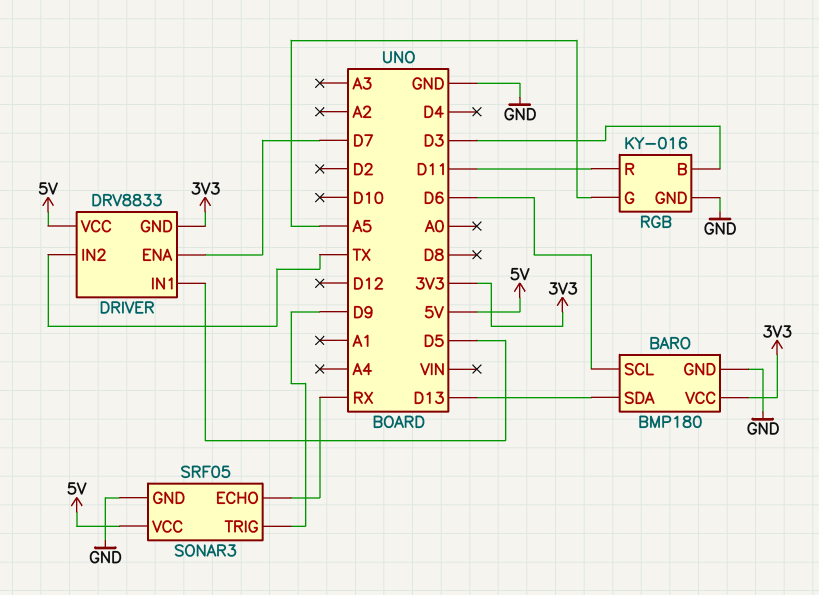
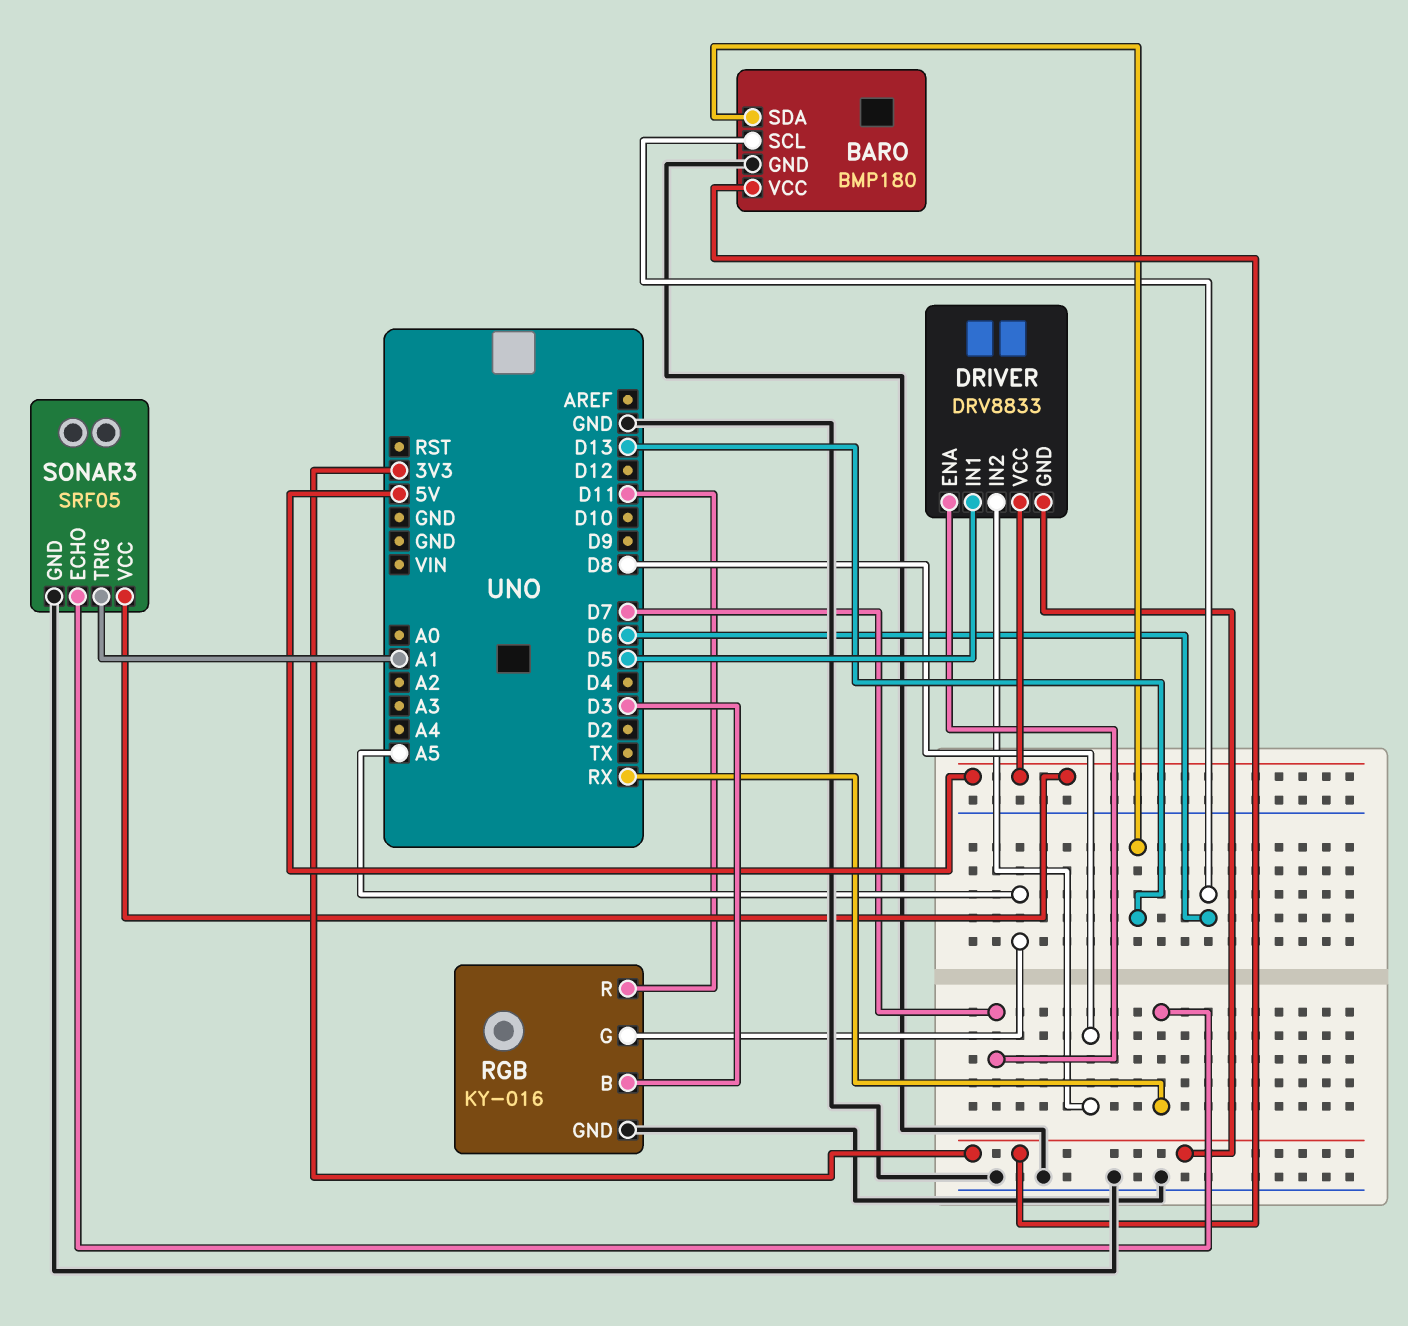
DRIVER pin IN2: TX -> D8
SONAR3 pin TRIG: D9 -> A1

